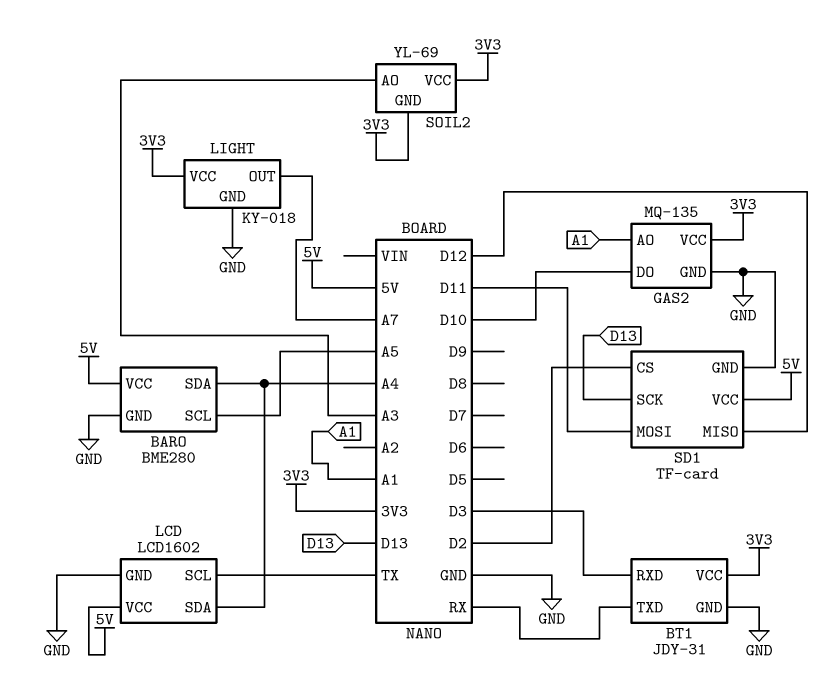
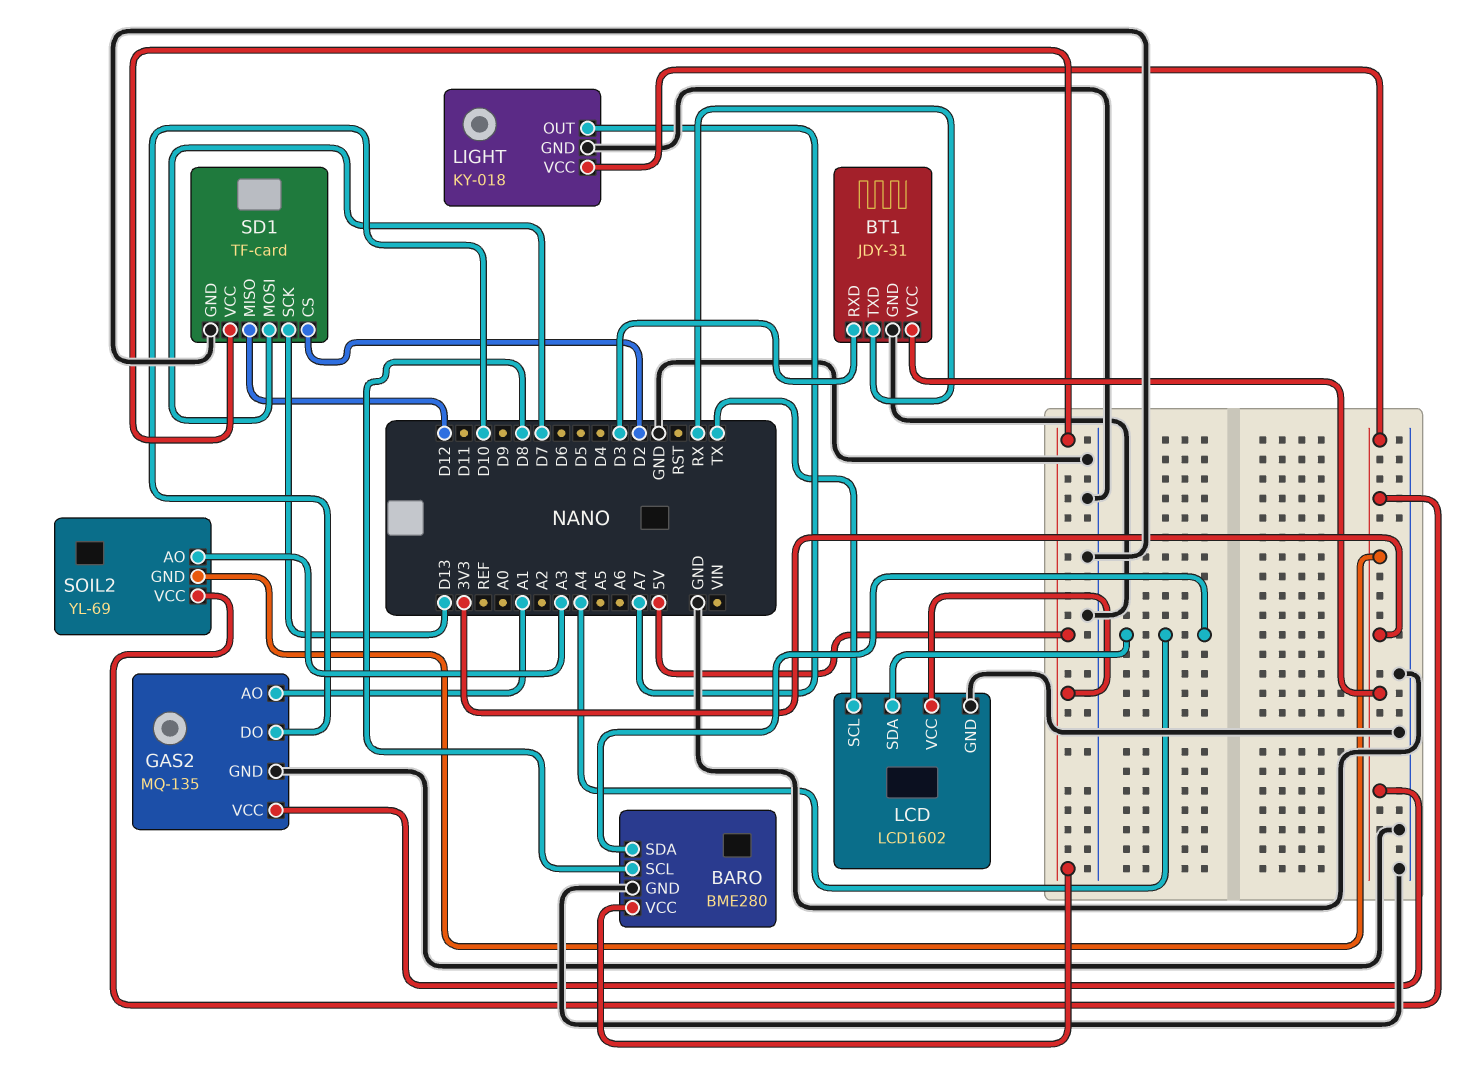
BARO pin SCL: A5 -> D8
SD1 pin MOSI: D11 -> D7

